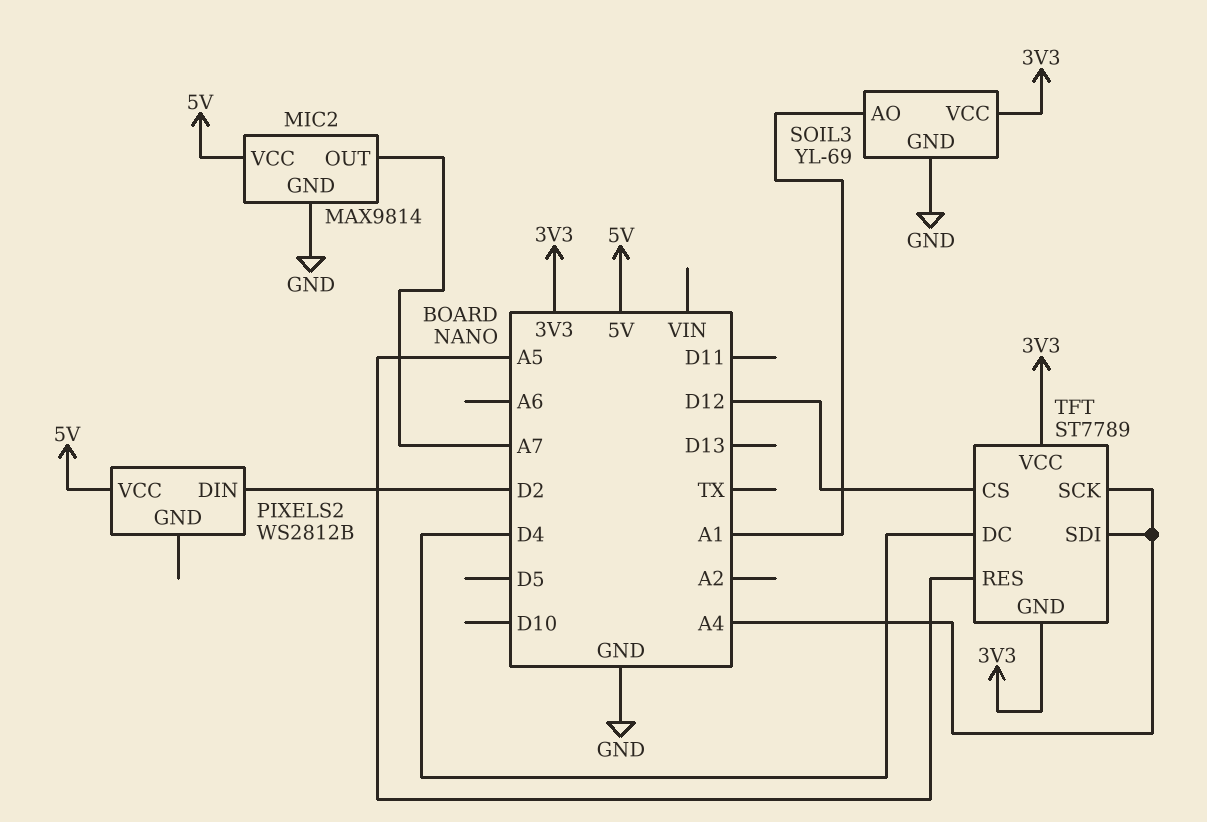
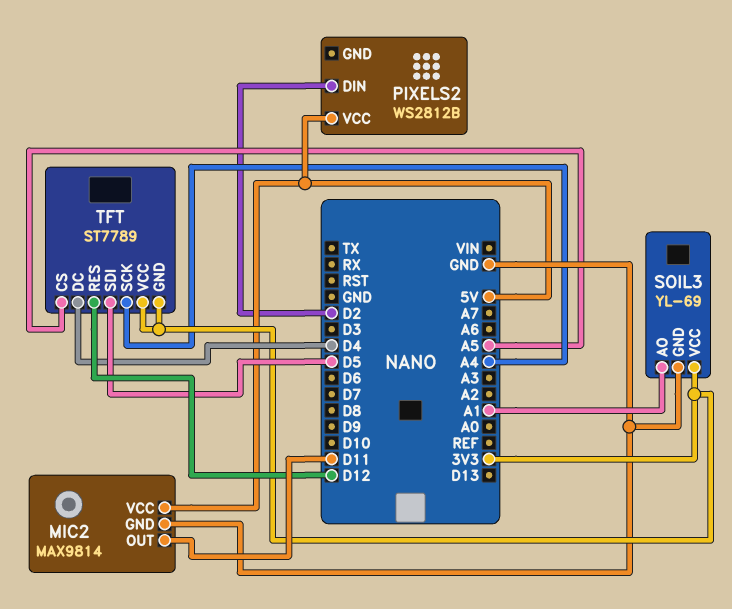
MIC2 pin OUT: A7 -> D11
TFT pin CS: D12 -> A5
TFT pin RES: A5 -> D12
TFT pin SDI: A4 -> D5

